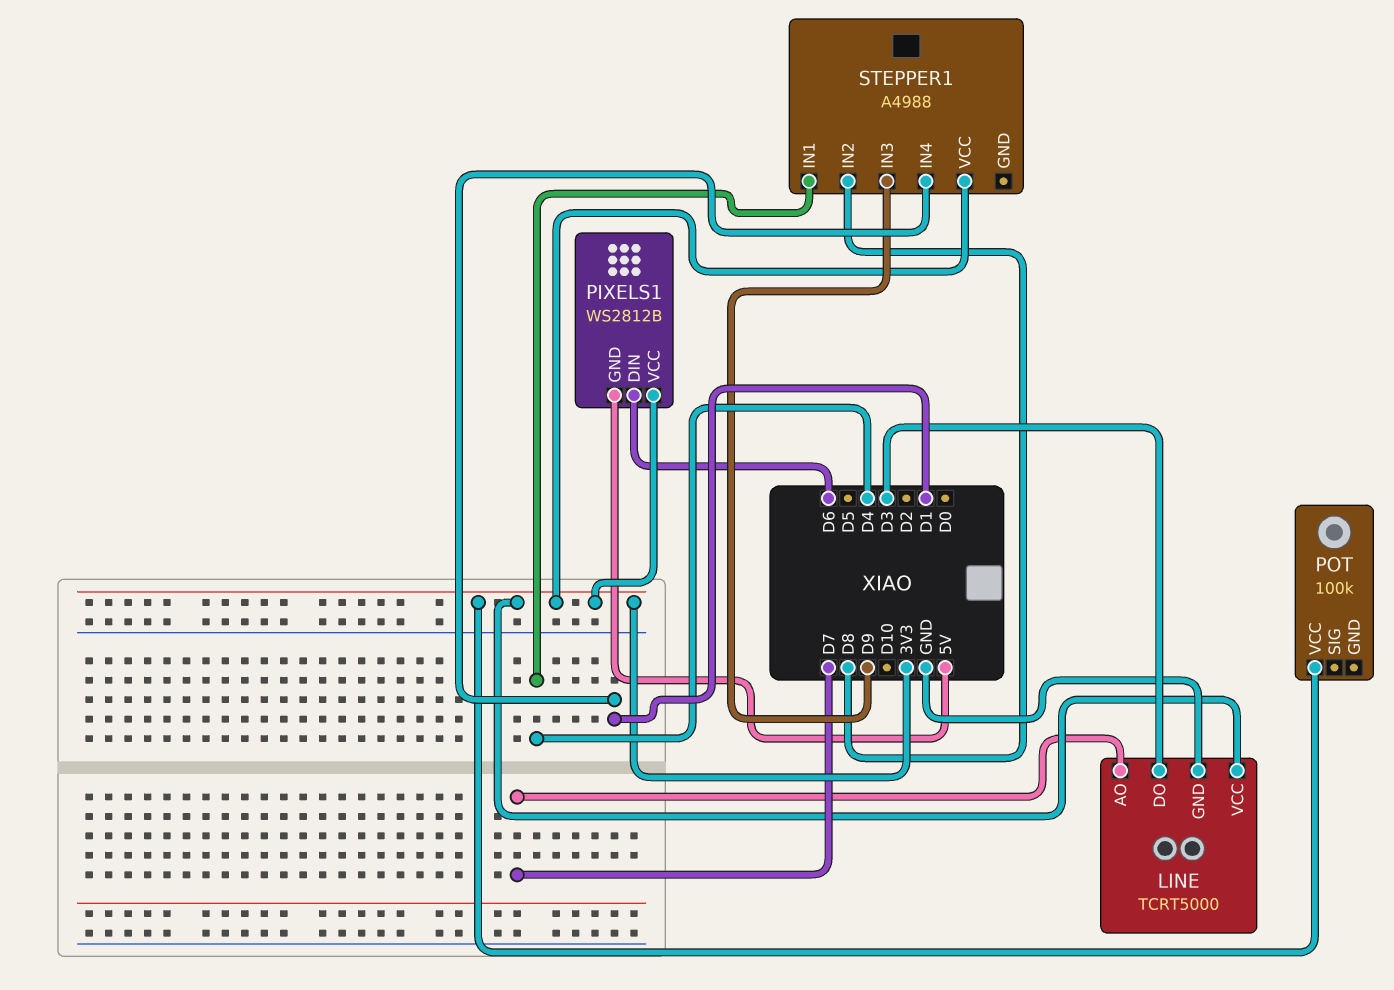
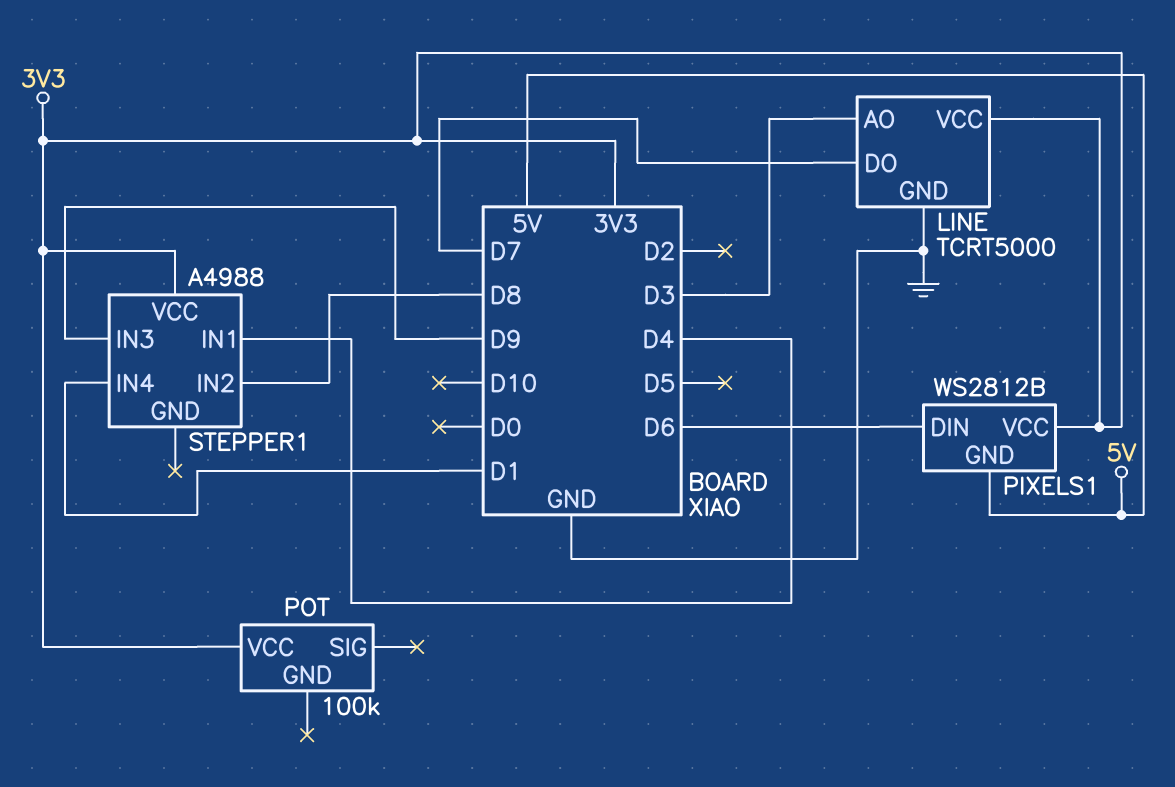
LINE pin AO: D7 -> D3
LINE pin DO: D3 -> D7

